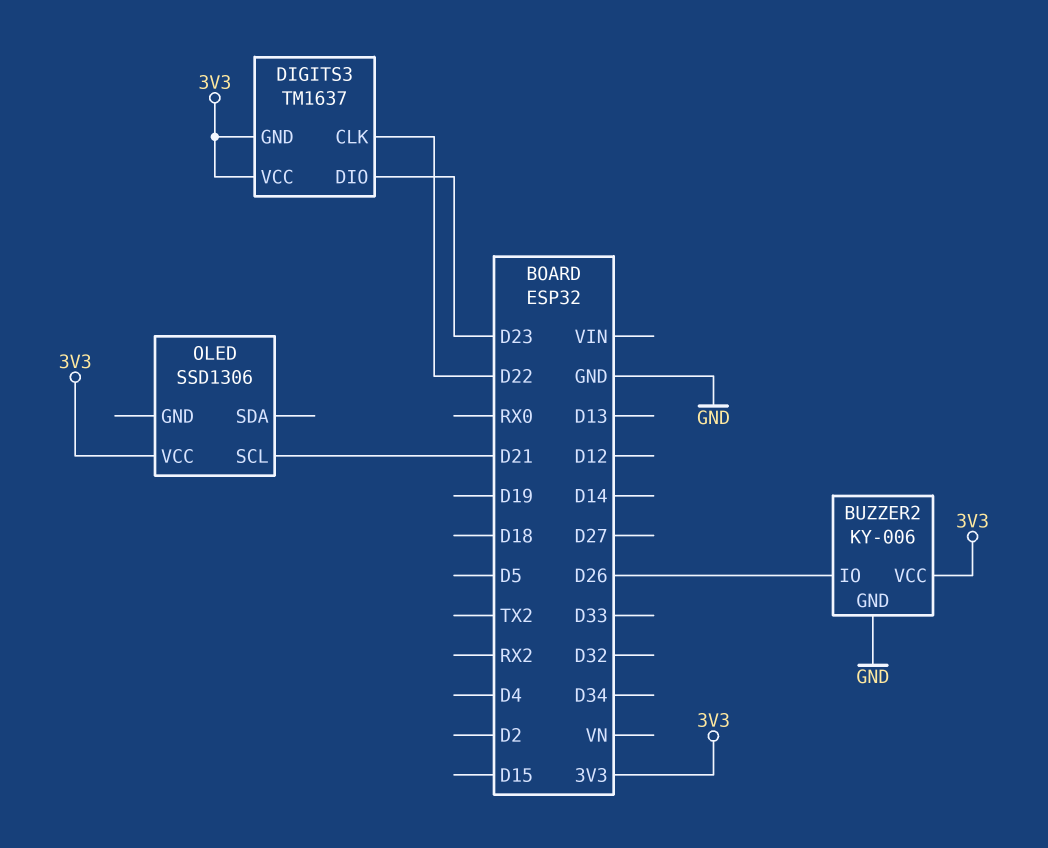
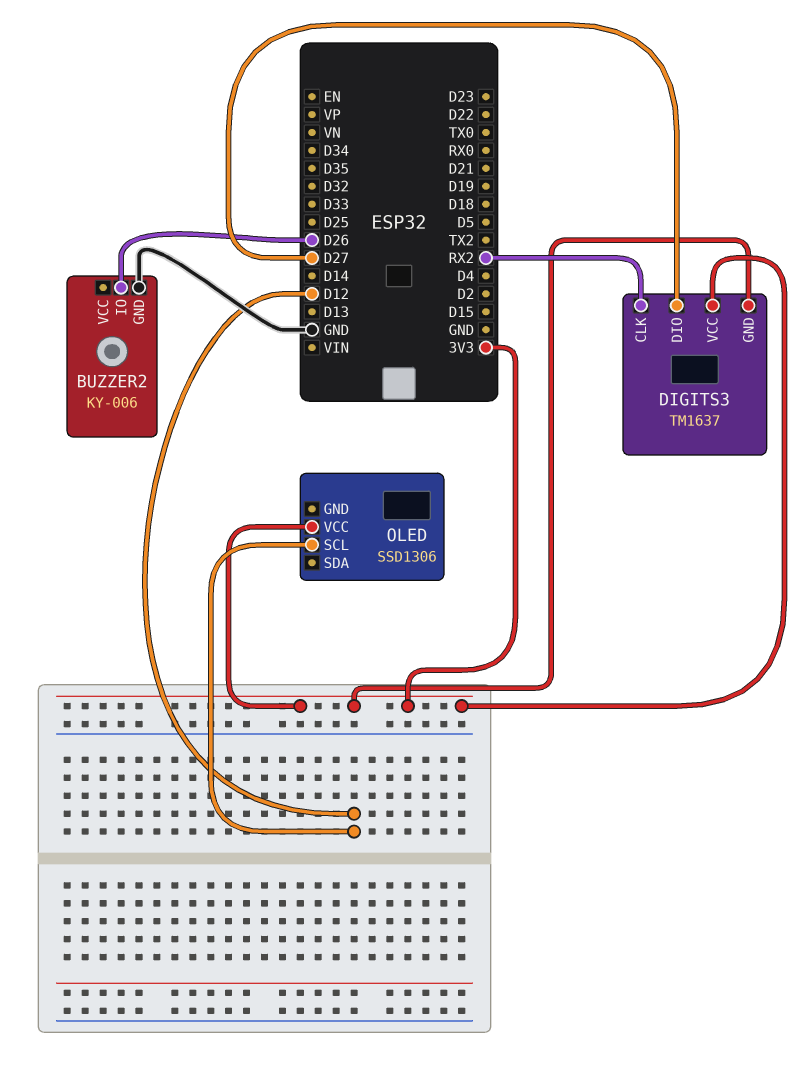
BUZZER2 pin VCC: 3V3 -> none
DIGITS3 pin CLK: D22 -> RX2
DIGITS3 pin DIO: D23 -> D27
OLED pin SCL: D21 -> D12

